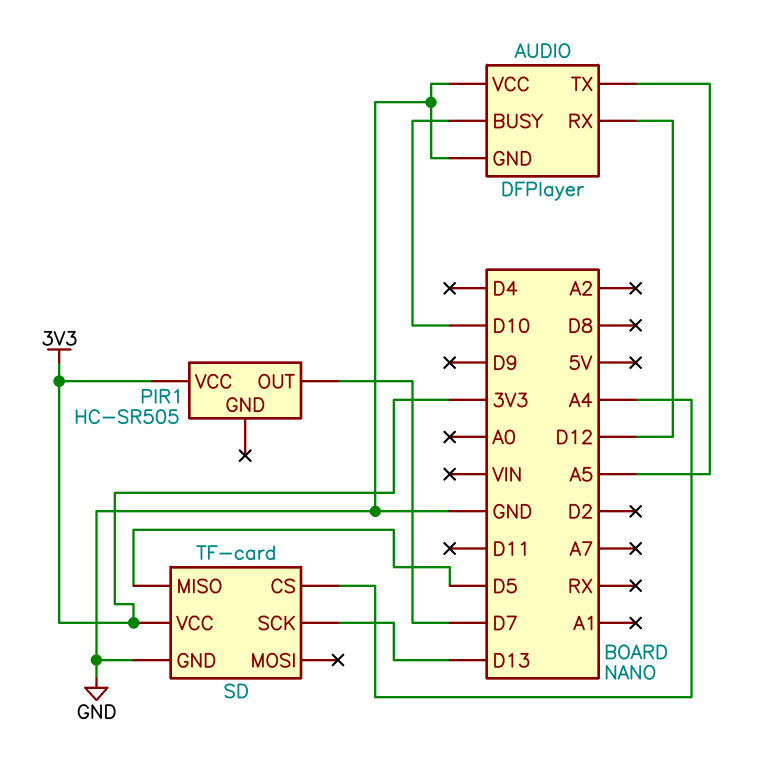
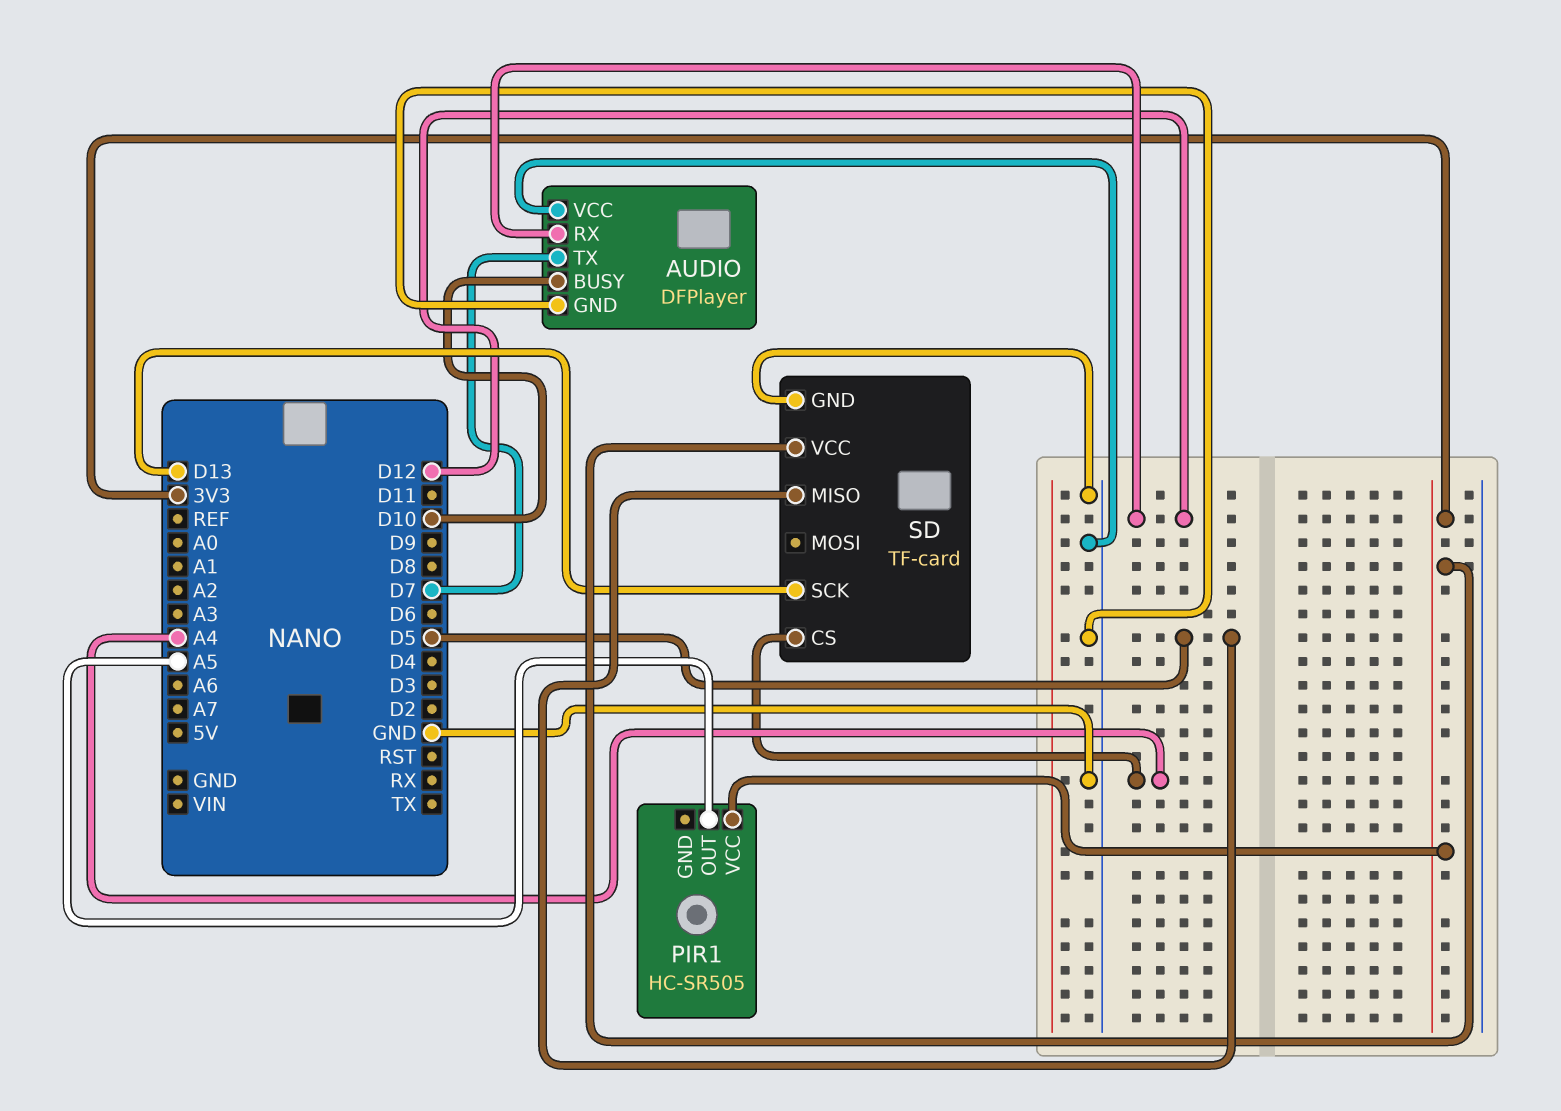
AUDIO pin TX: A5 -> D7
PIR1 pin OUT: D7 -> A5

